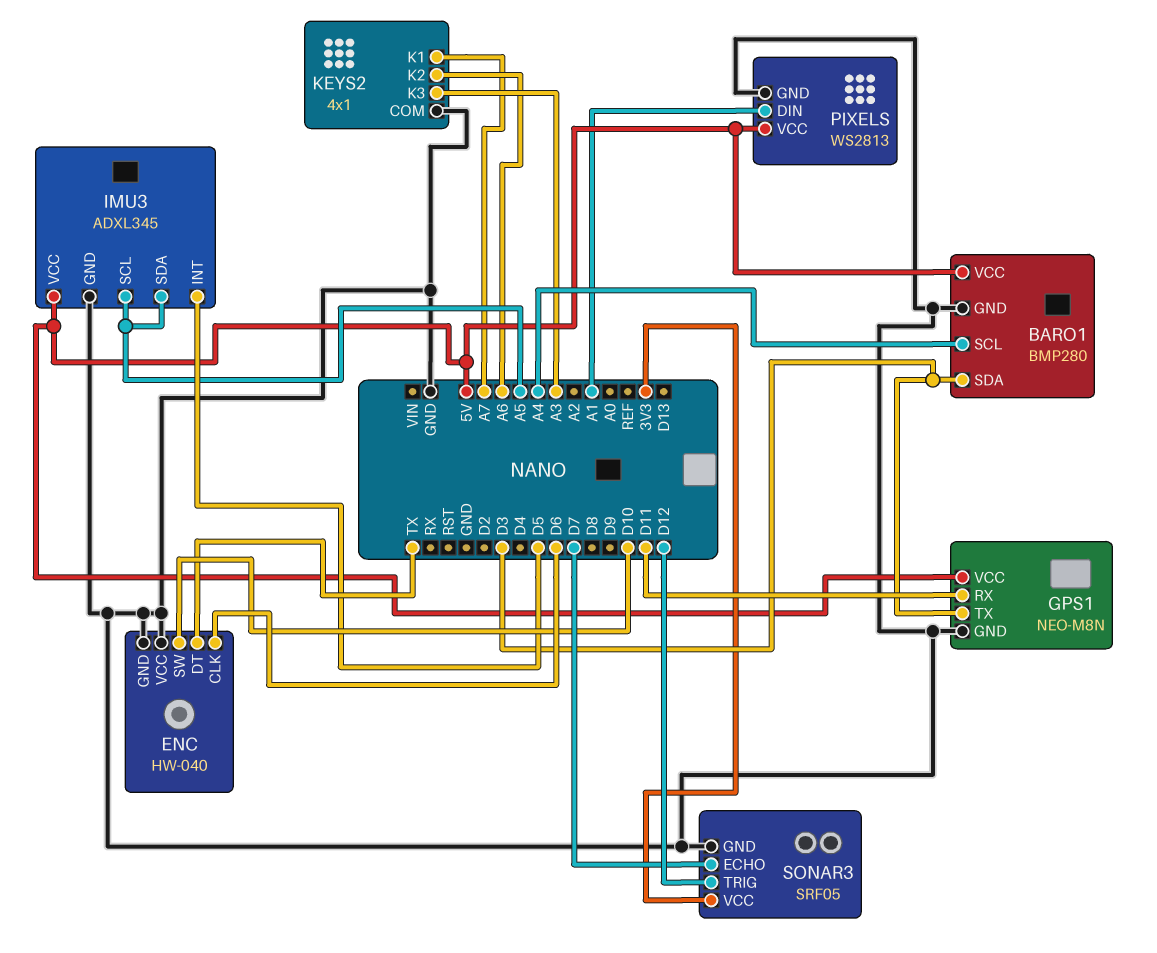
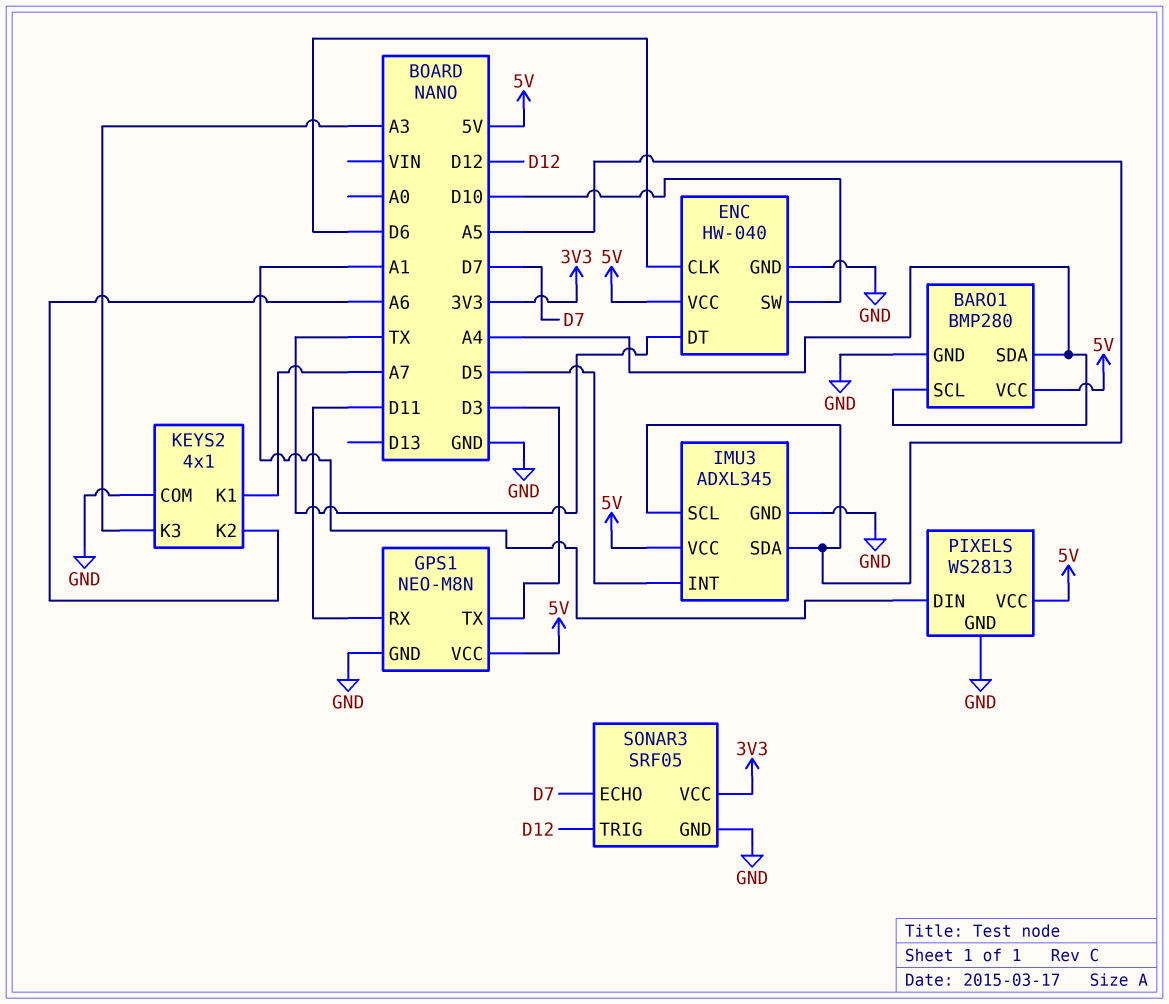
BARO1 pin SDA: D3 -> A4
ENC pin VCC: GND -> 5V

